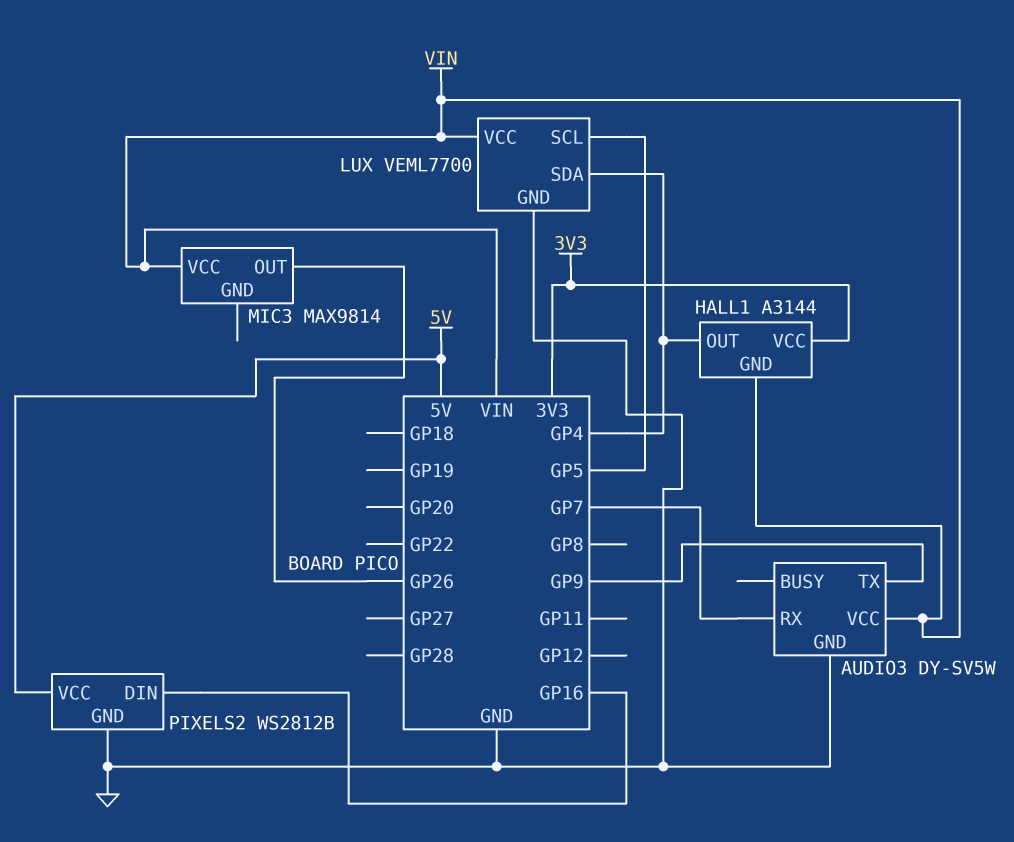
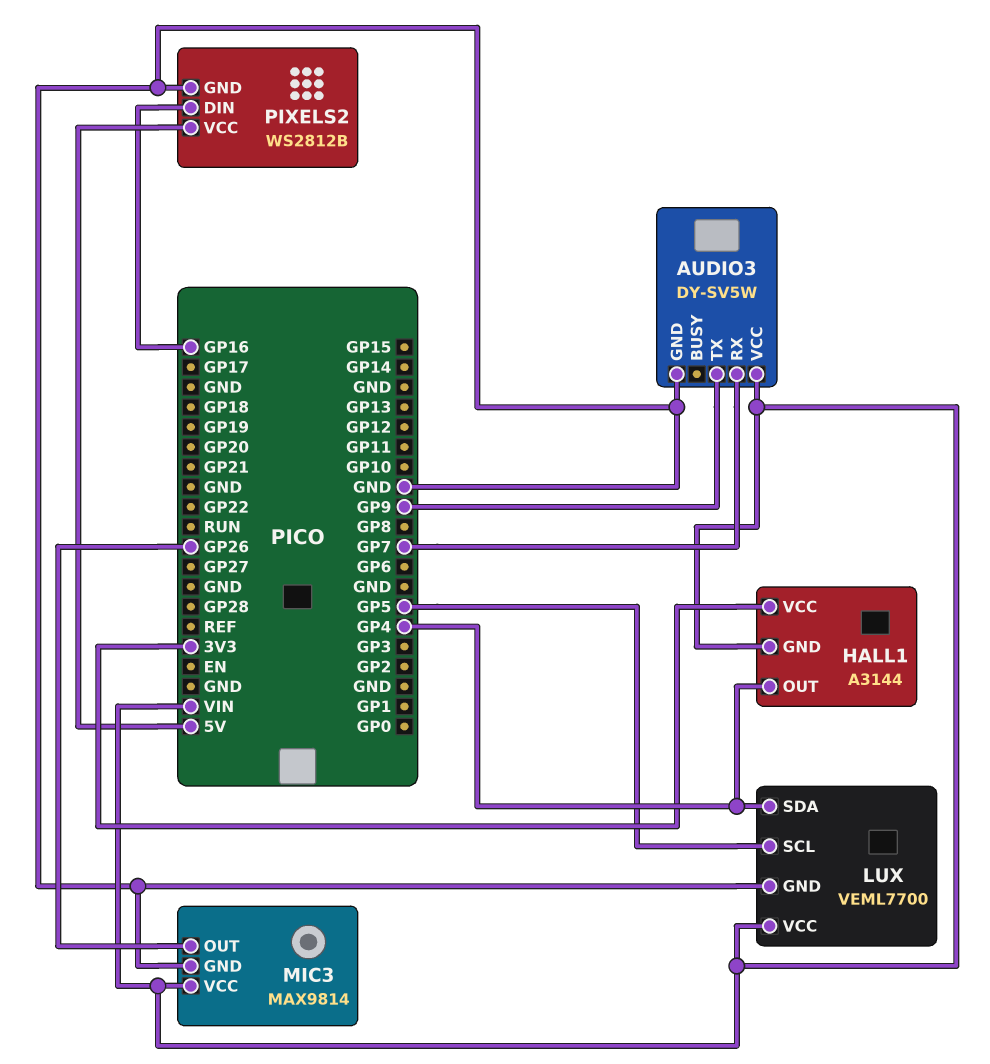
MIC3 pin GND: none -> GND

